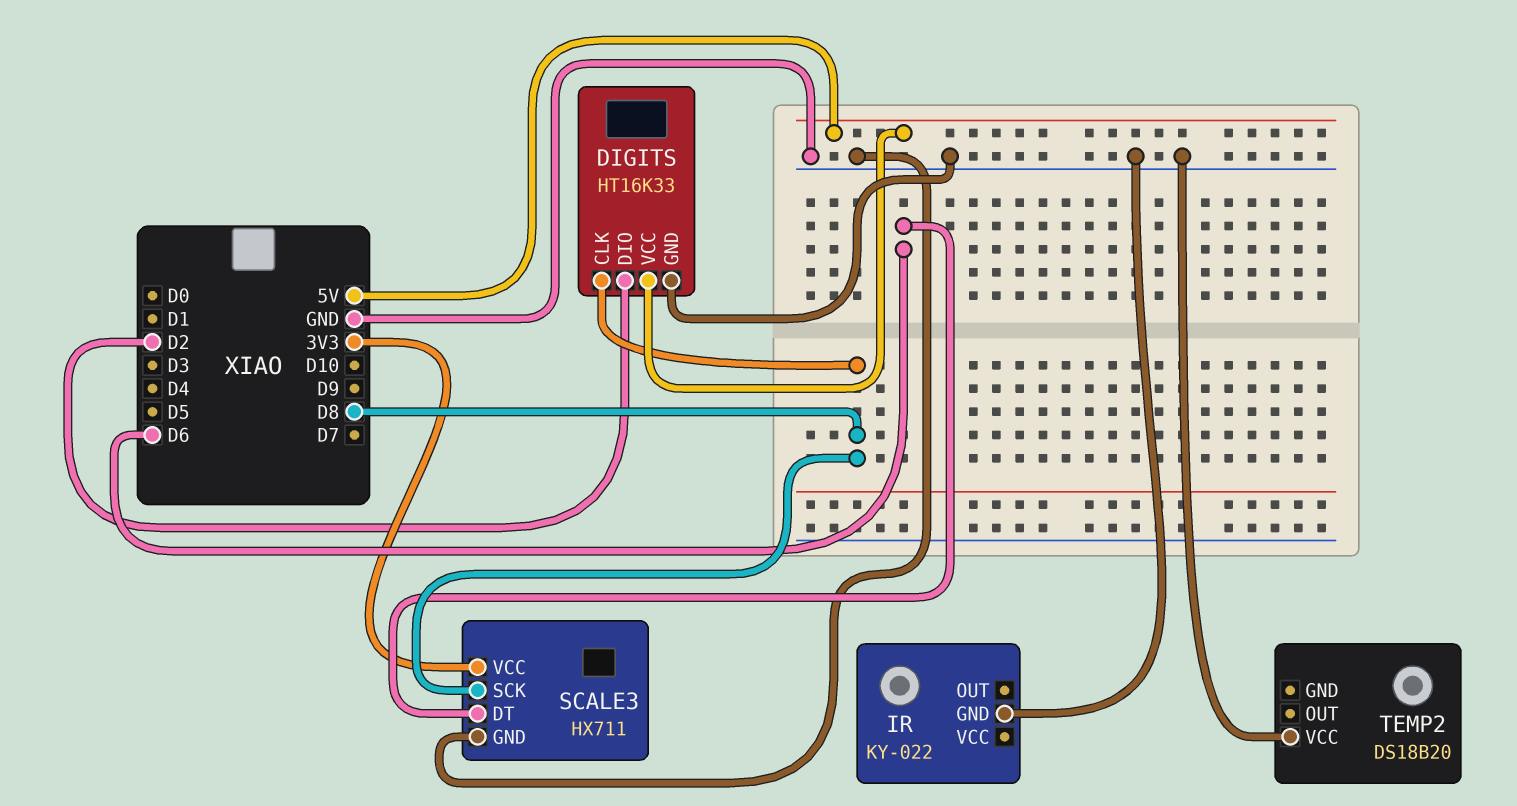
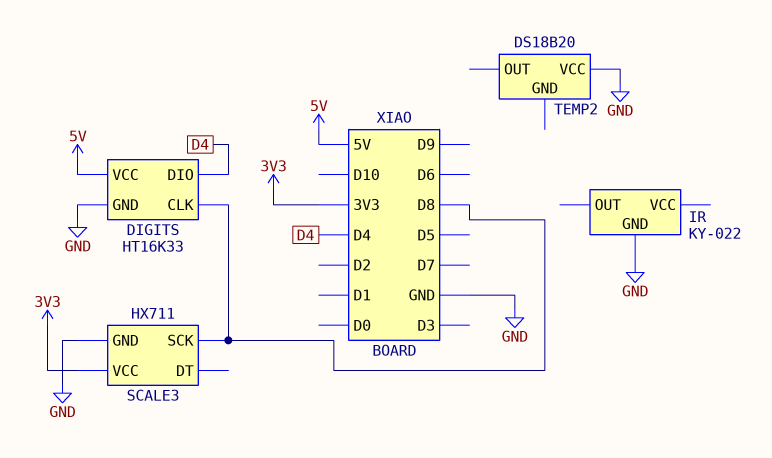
DIGITS pin DIO: D2 -> D4
SCALE3 pin DT: D6 -> none

